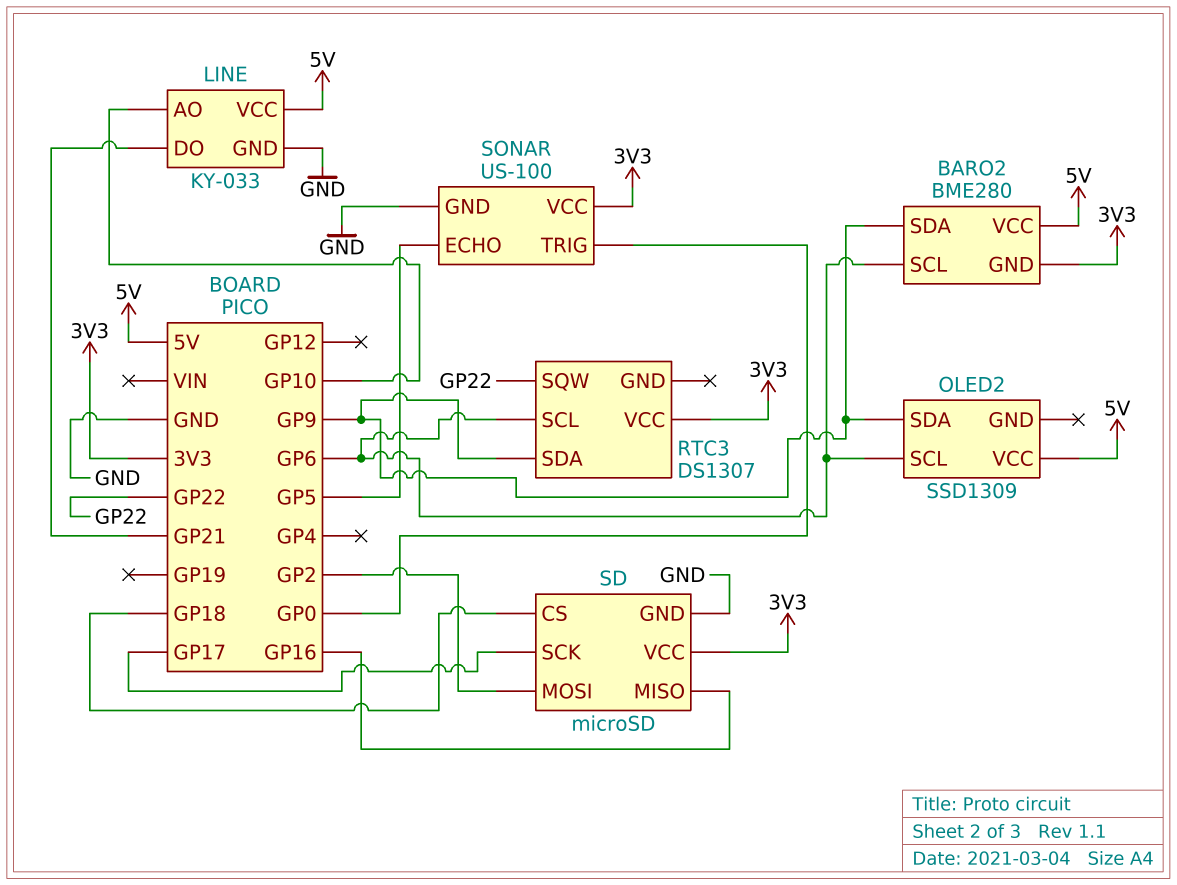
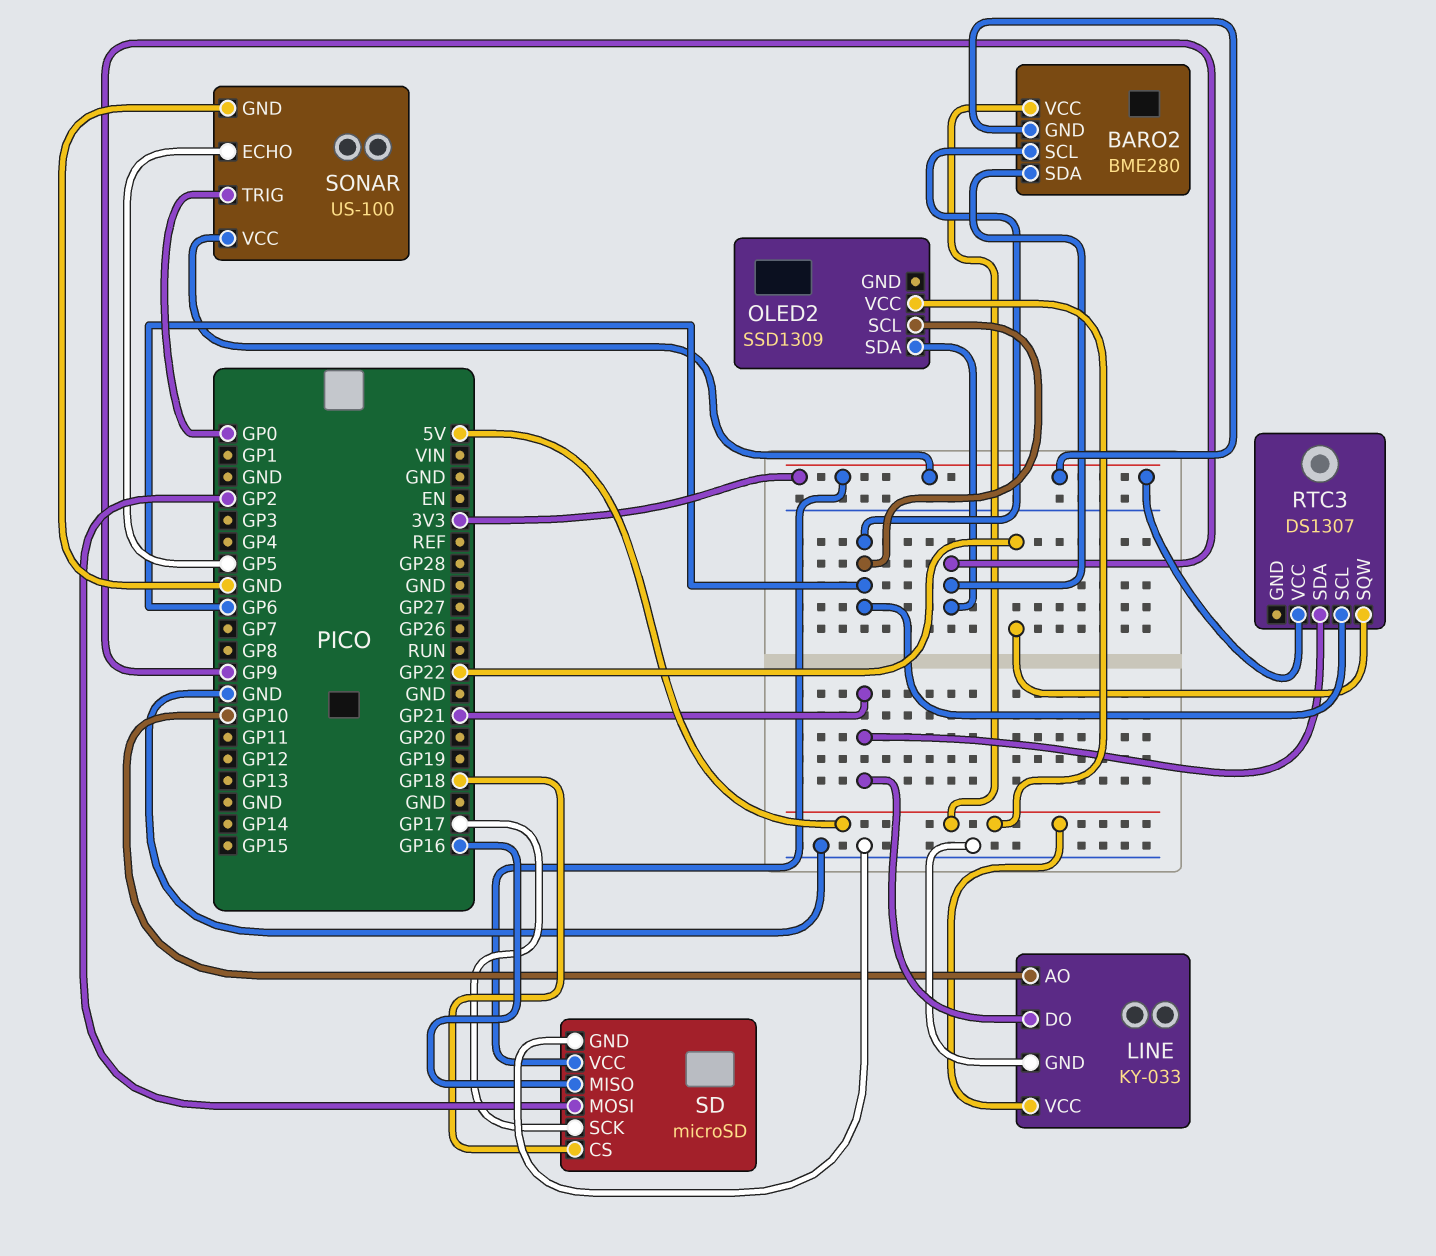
RTC3 pin SDA: GP9 -> GP21

